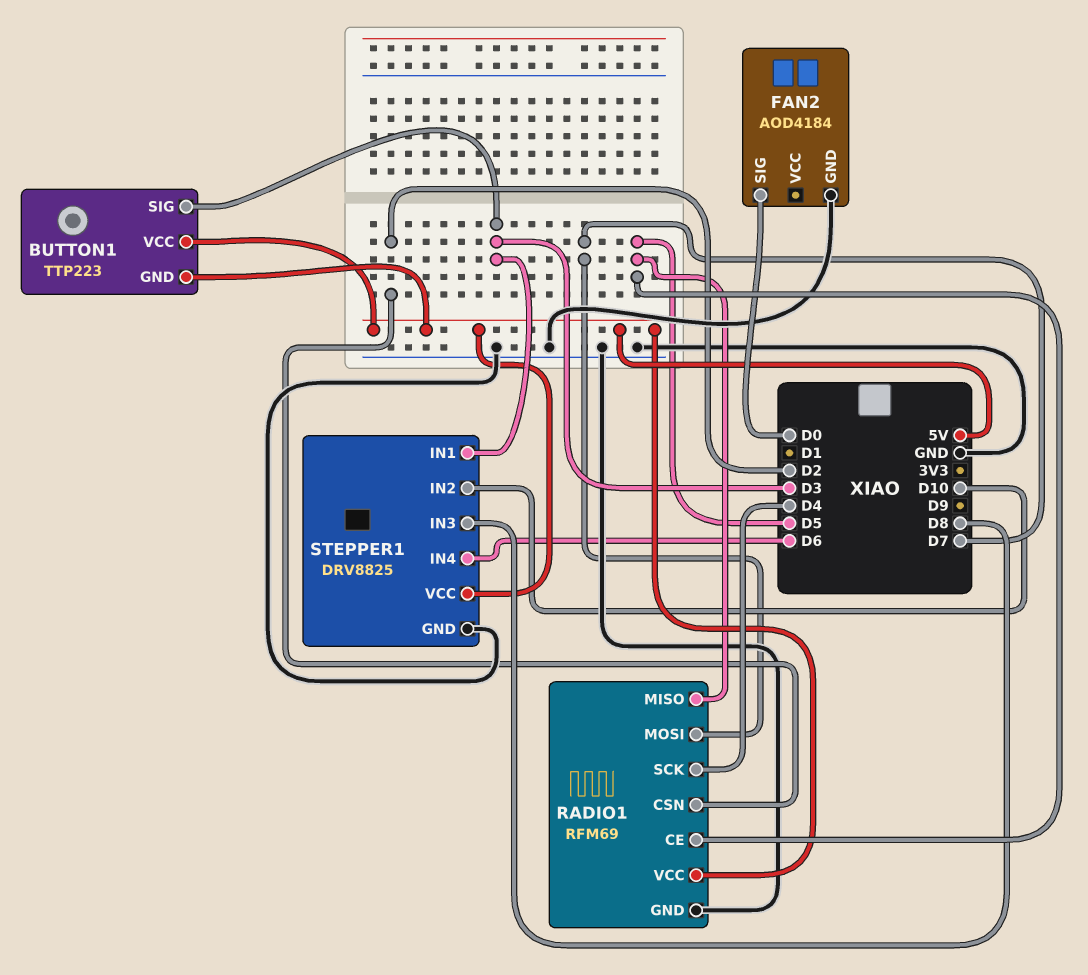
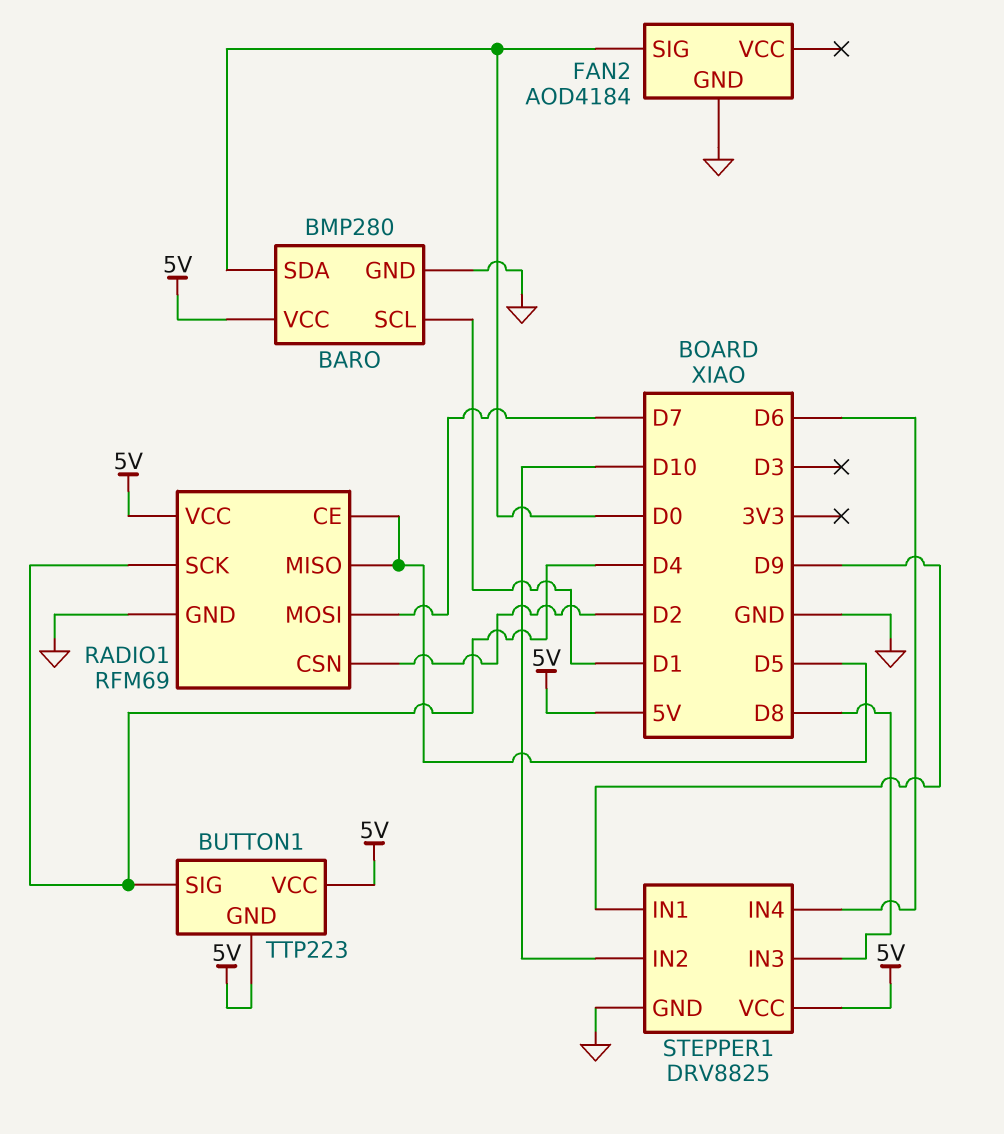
BARO: none -> BMP280
BARO pin GND: none -> GND
BARO pin SCL: none -> D1
BARO pin SDA: none -> D0
BARO pin VCC: none -> 5V
BUTTON1 pin SIG: D3 -> D4
STEPPER1 pin IN1: D3 -> D9

